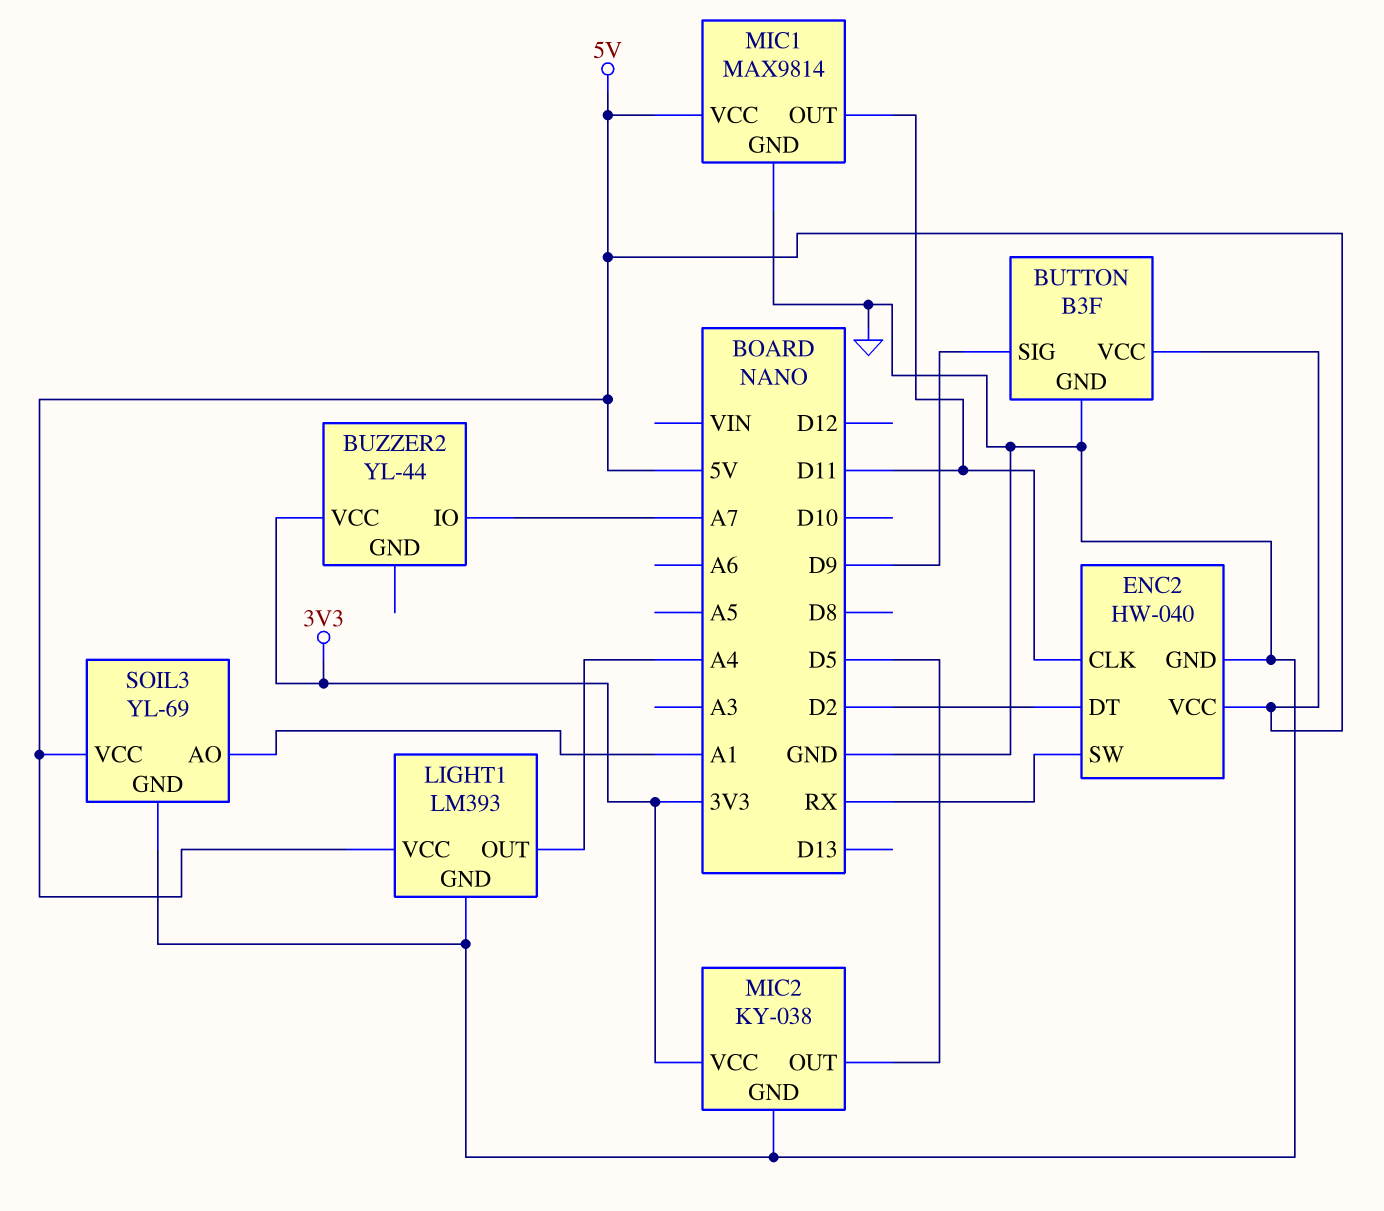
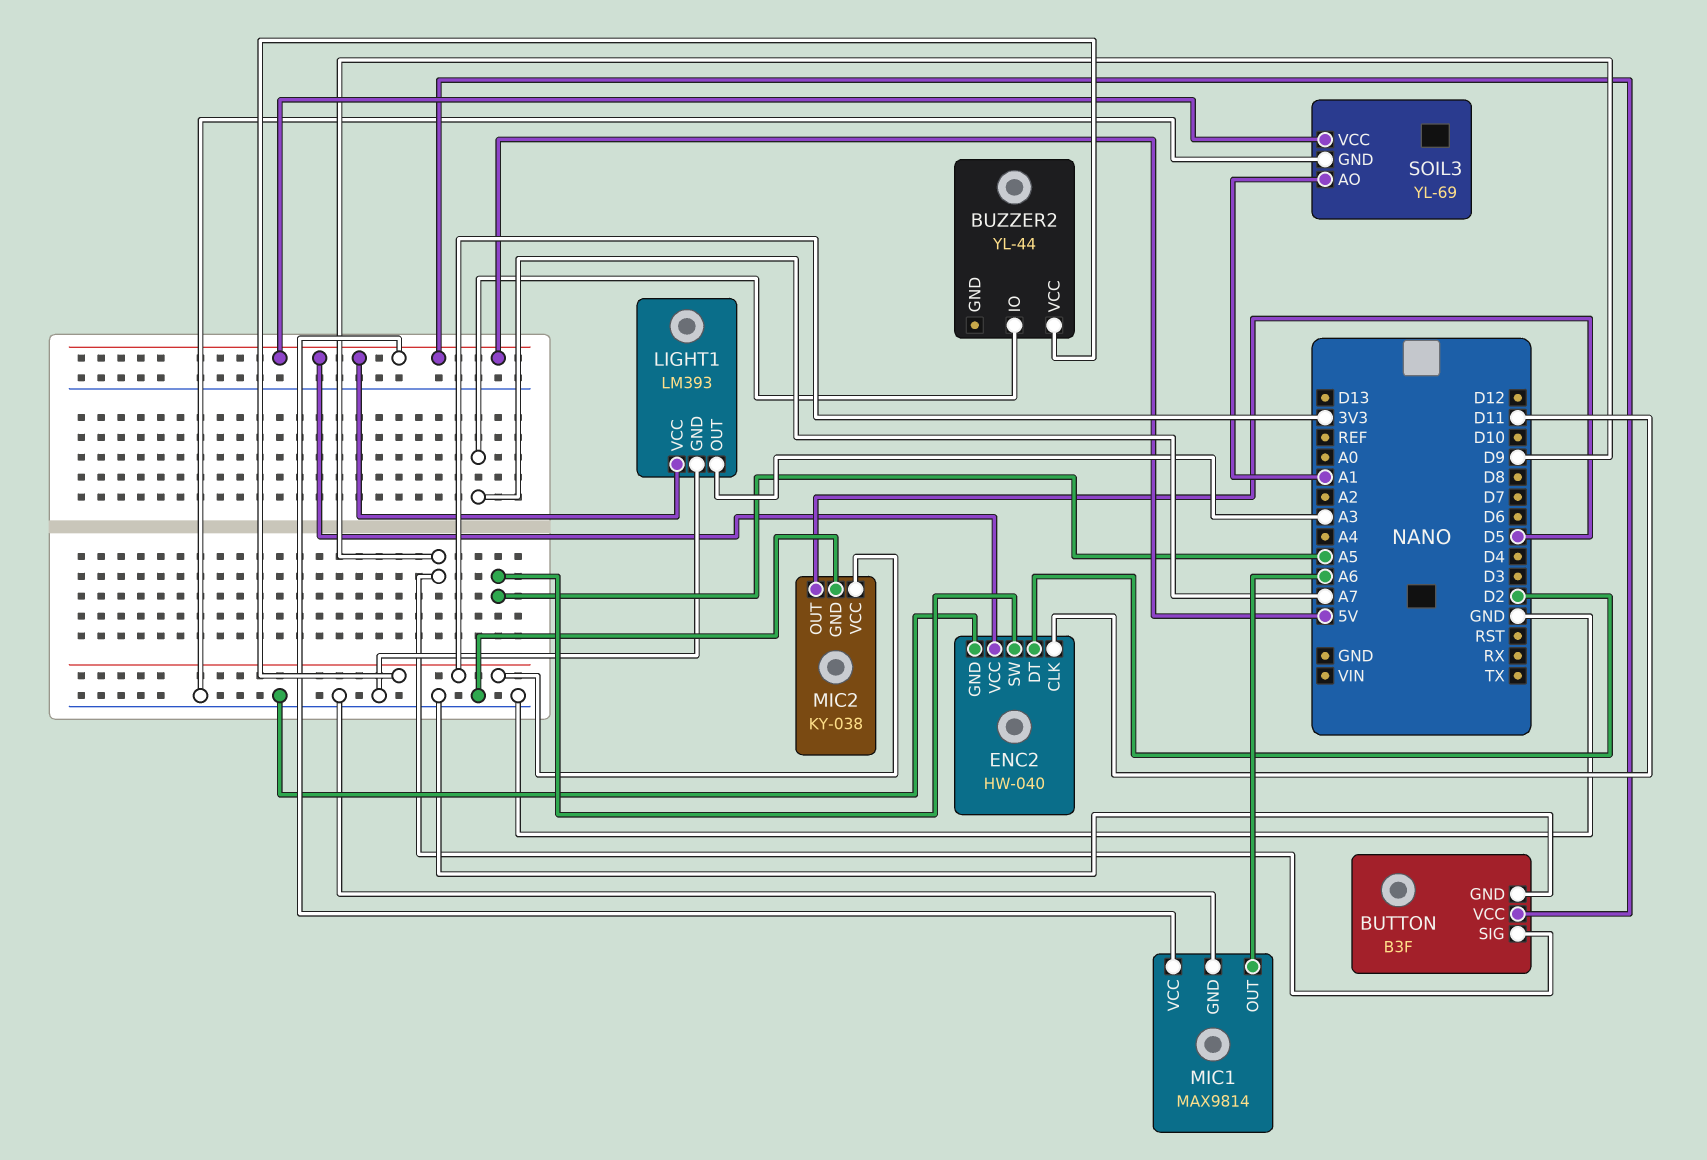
ENC2 pin SW: RX -> A5
LIGHT1 pin OUT: A4 -> A3
MIC1 pin OUT: D11 -> A6

